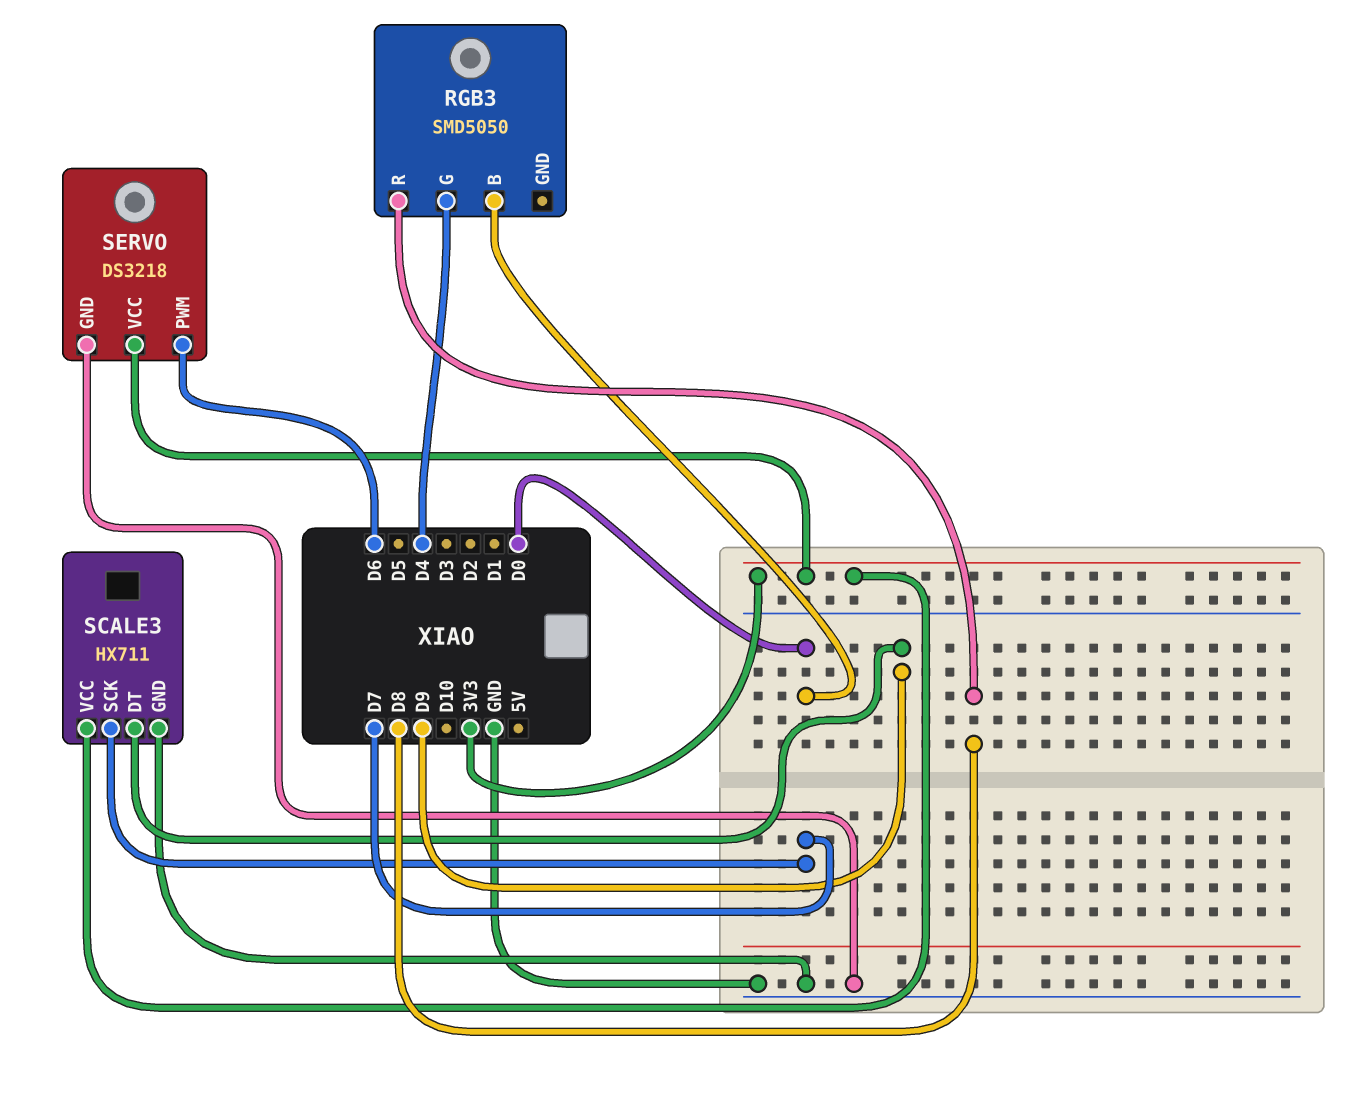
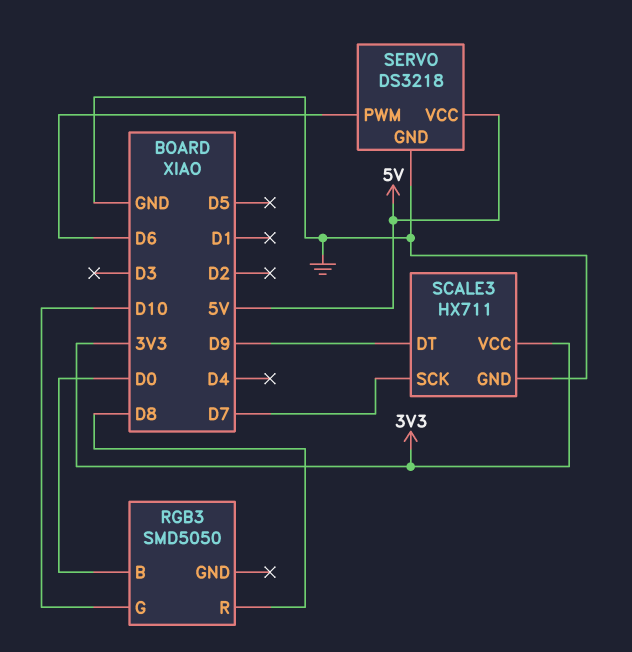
RGB3 pin G: D4 -> D10
SERVO pin VCC: 3V3 -> 5V

